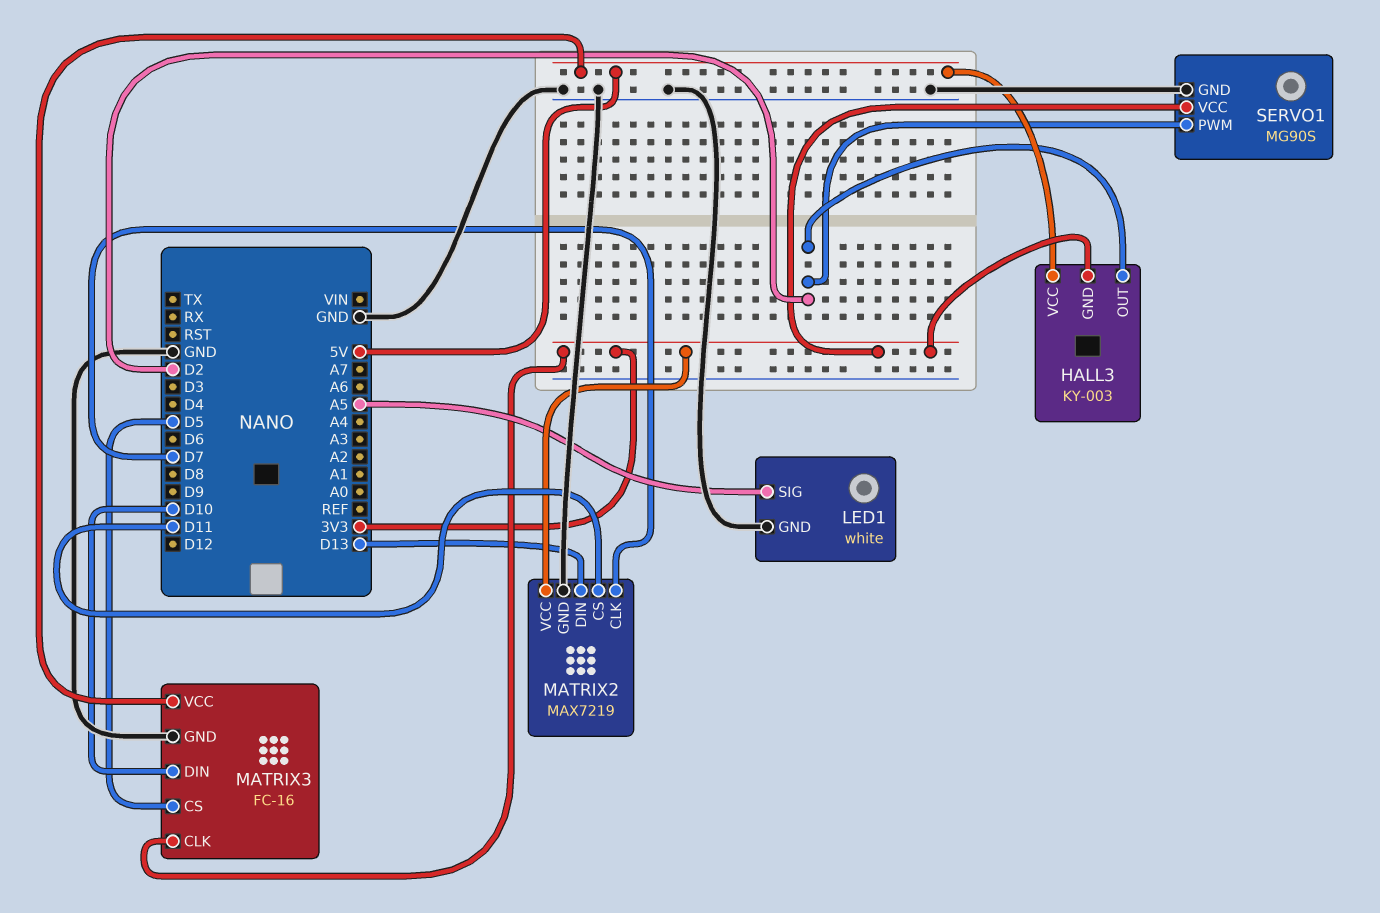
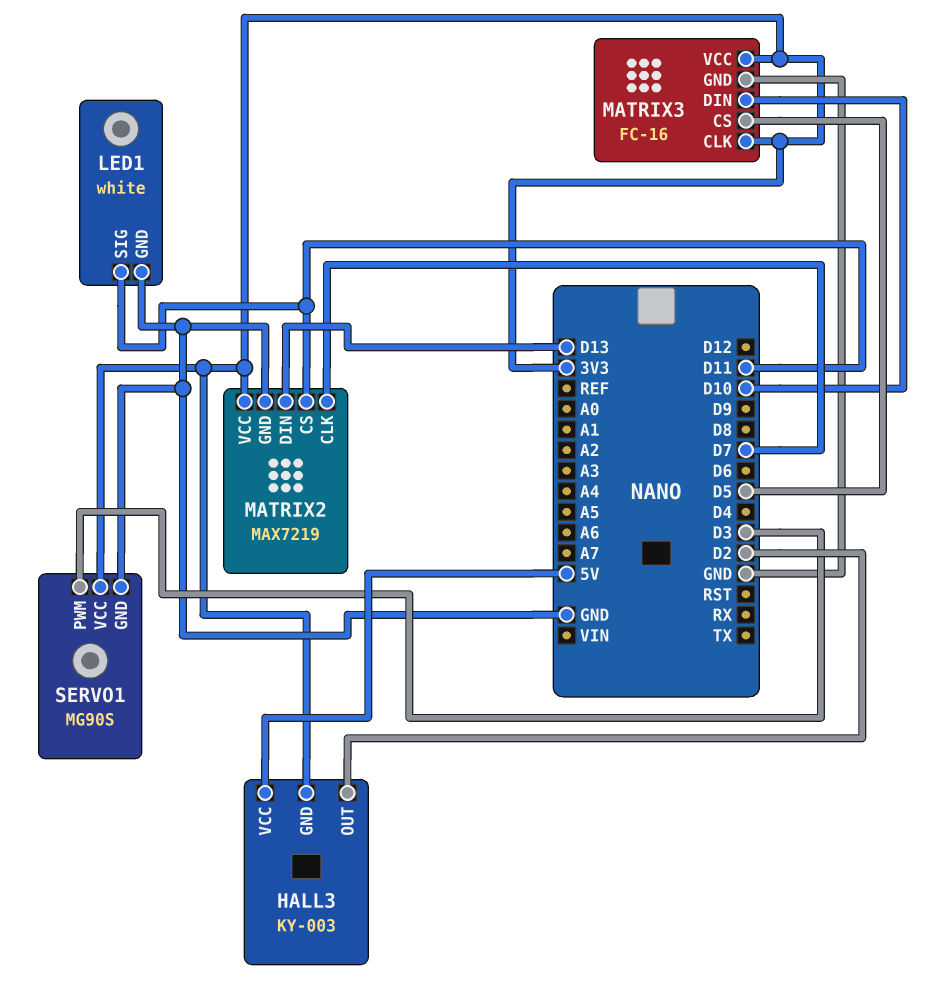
LED1 pin SIG: A5 -> D11
MATRIX3 pin VCC: 5V -> 3V3
SERVO1 pin PWM: D2 -> D3

